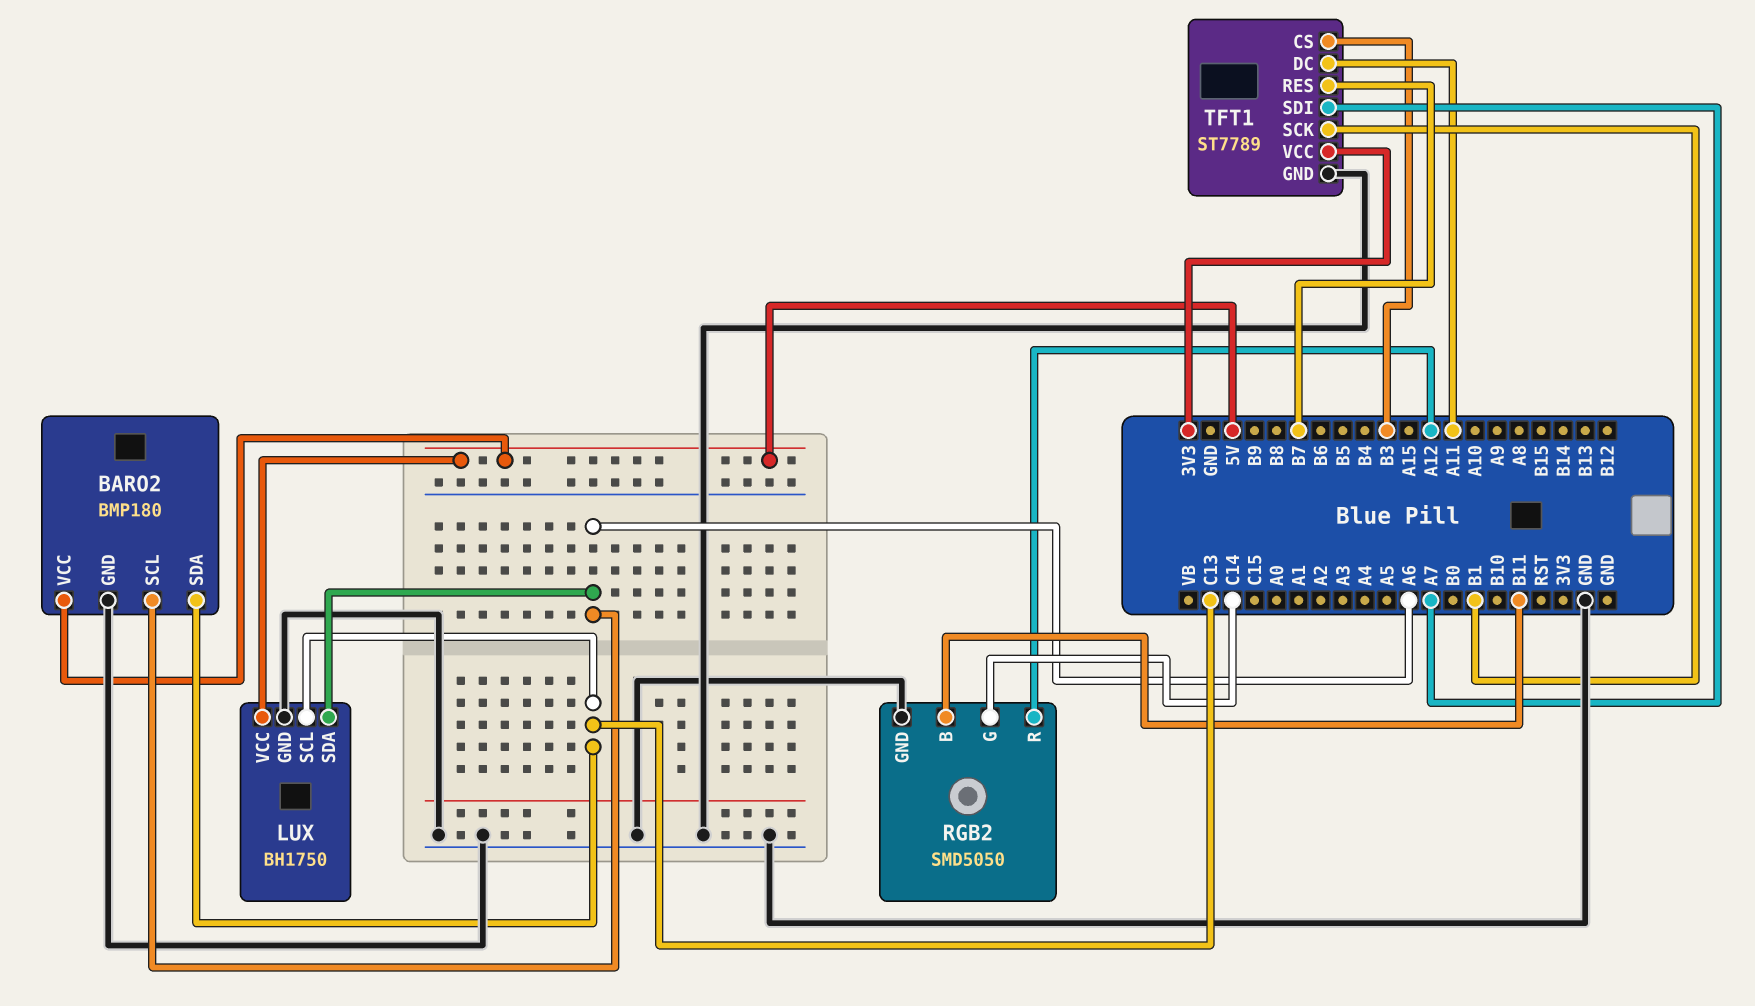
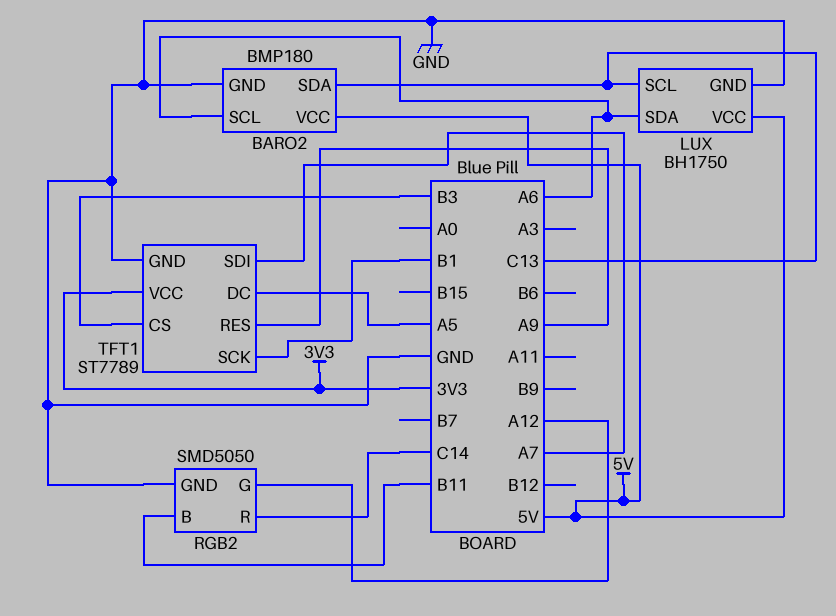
RGB2 pin G: C14 -> A12
RGB2 pin R: A12 -> C14
TFT1 pin DC: A11 -> A5
TFT1 pin RES: B7 -> A9

